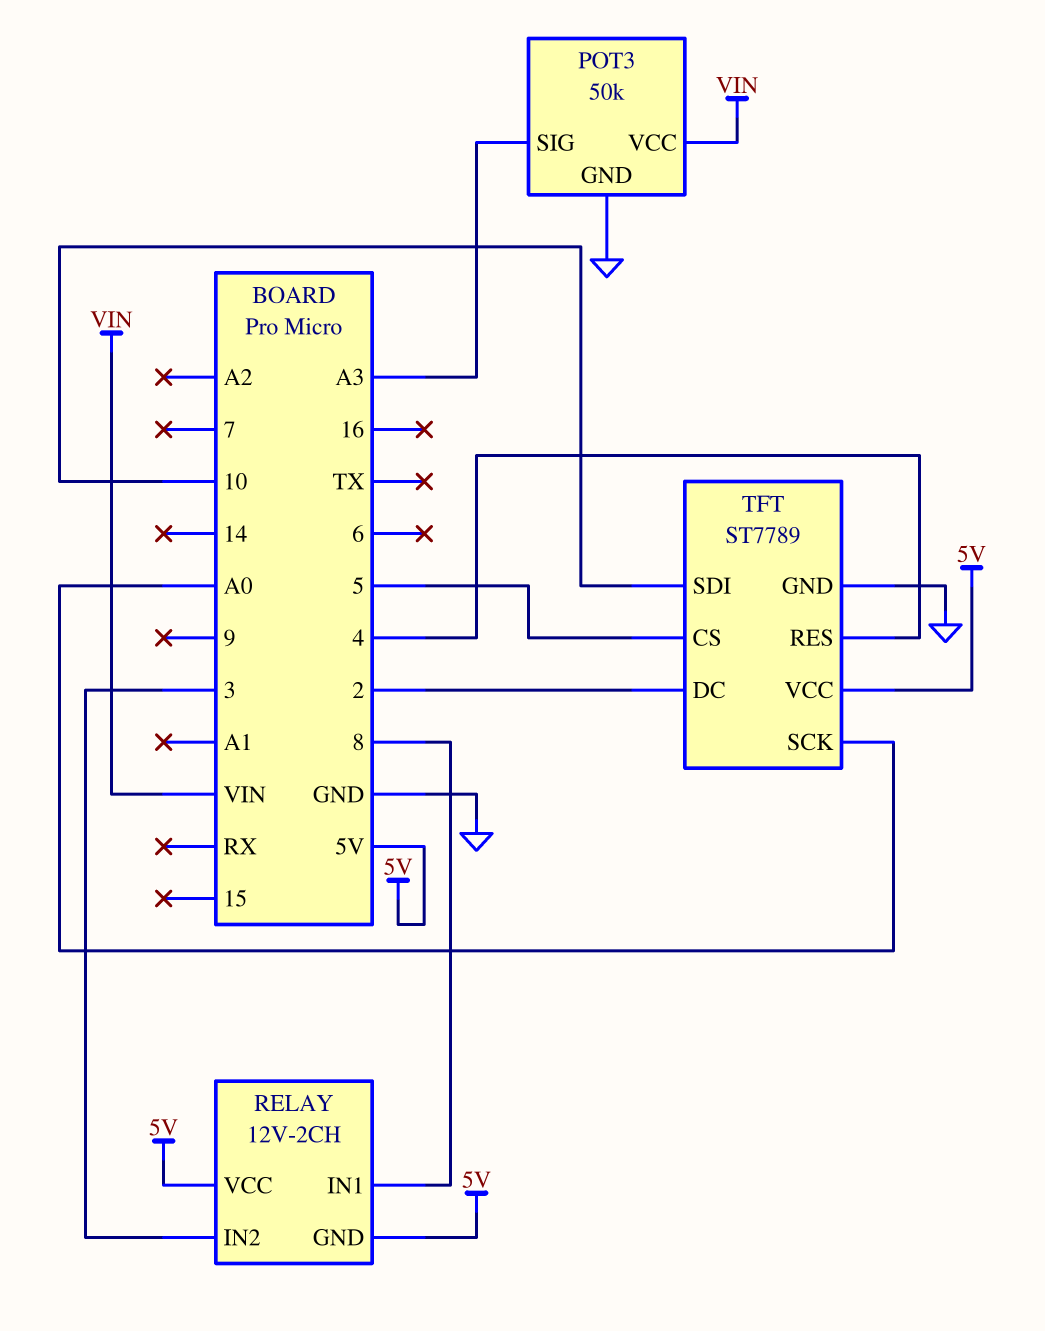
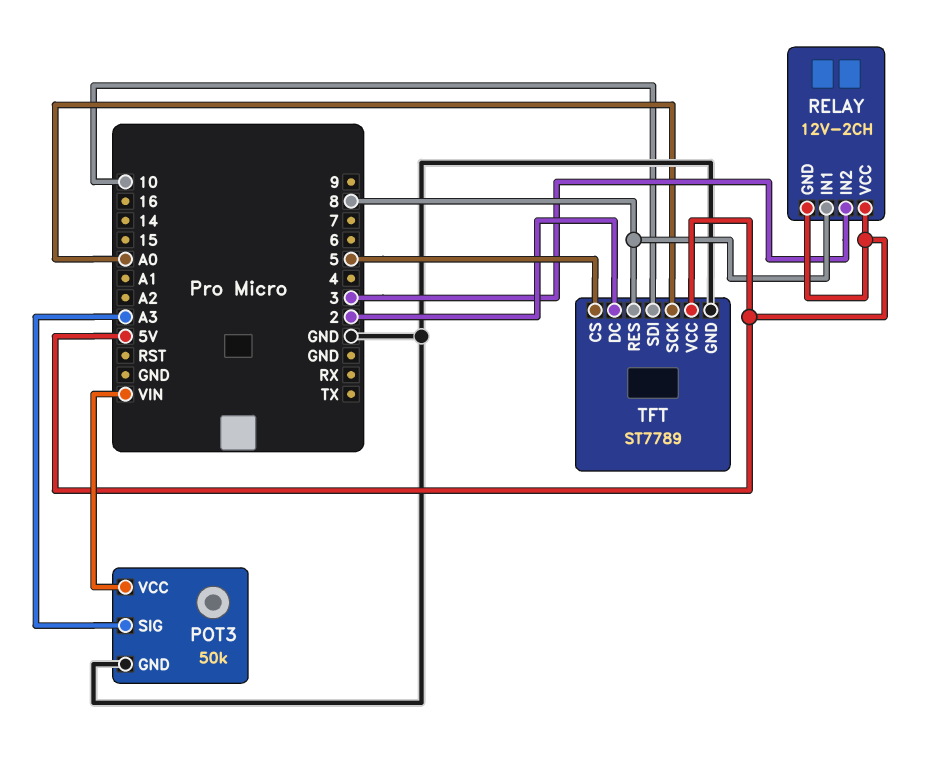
TFT pin RES: 4 -> 8

